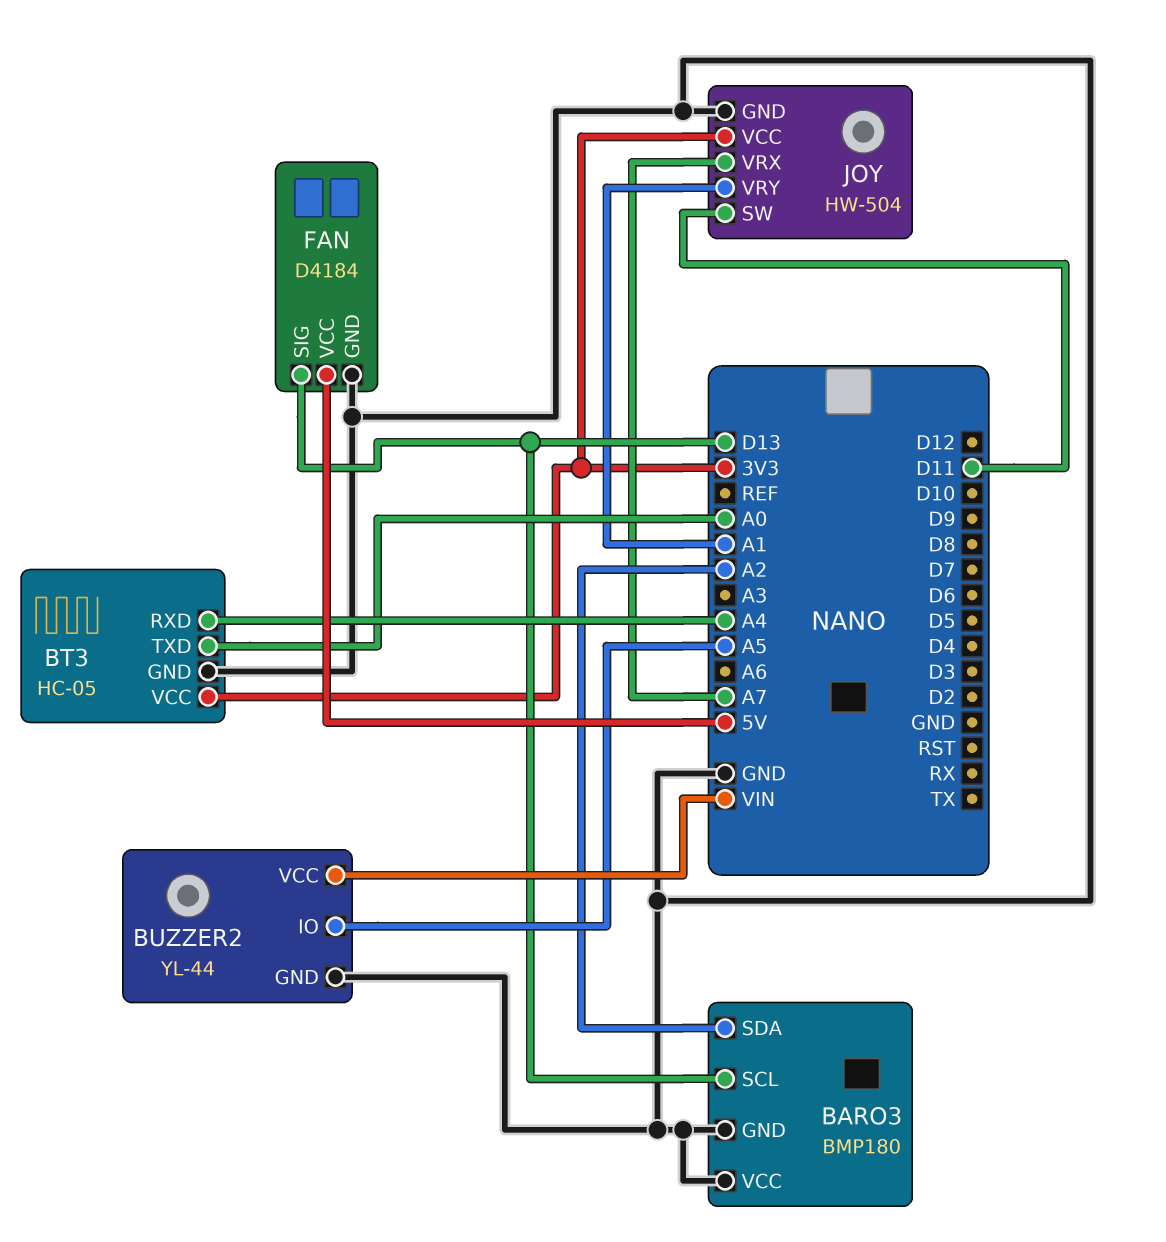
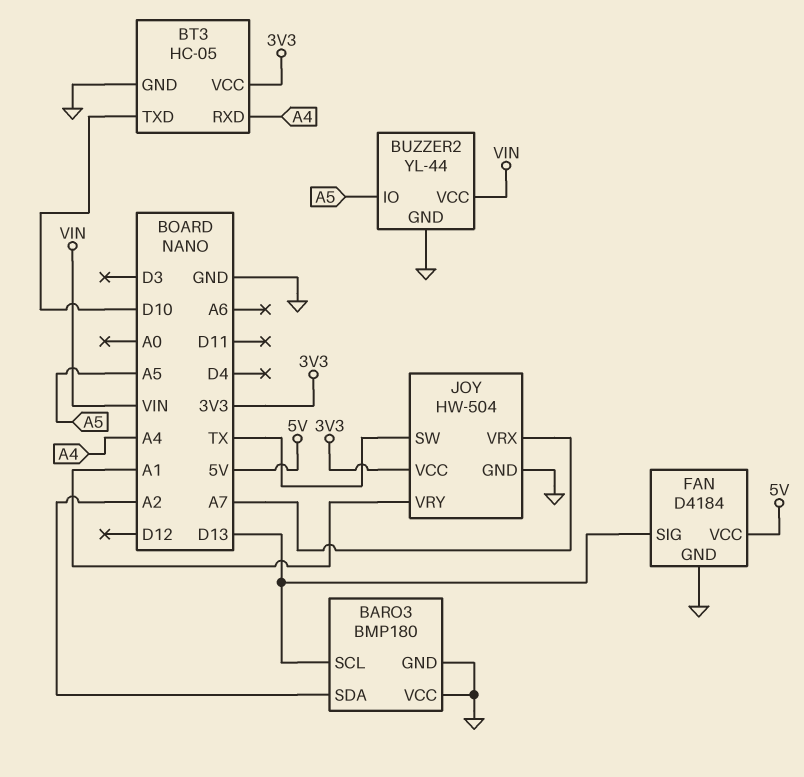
BT3 pin TXD: A0 -> D10
JOY pin SW: D11 -> TX

